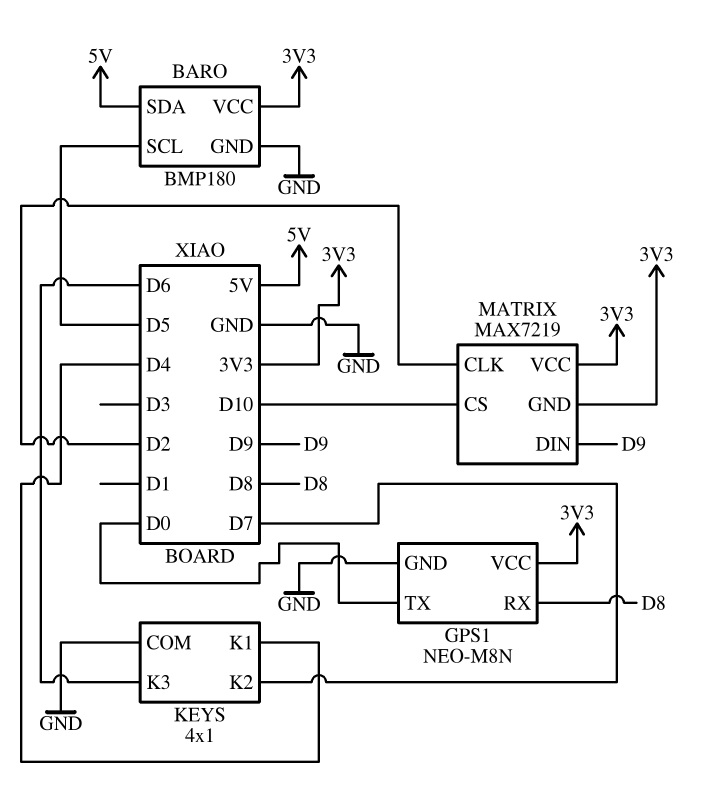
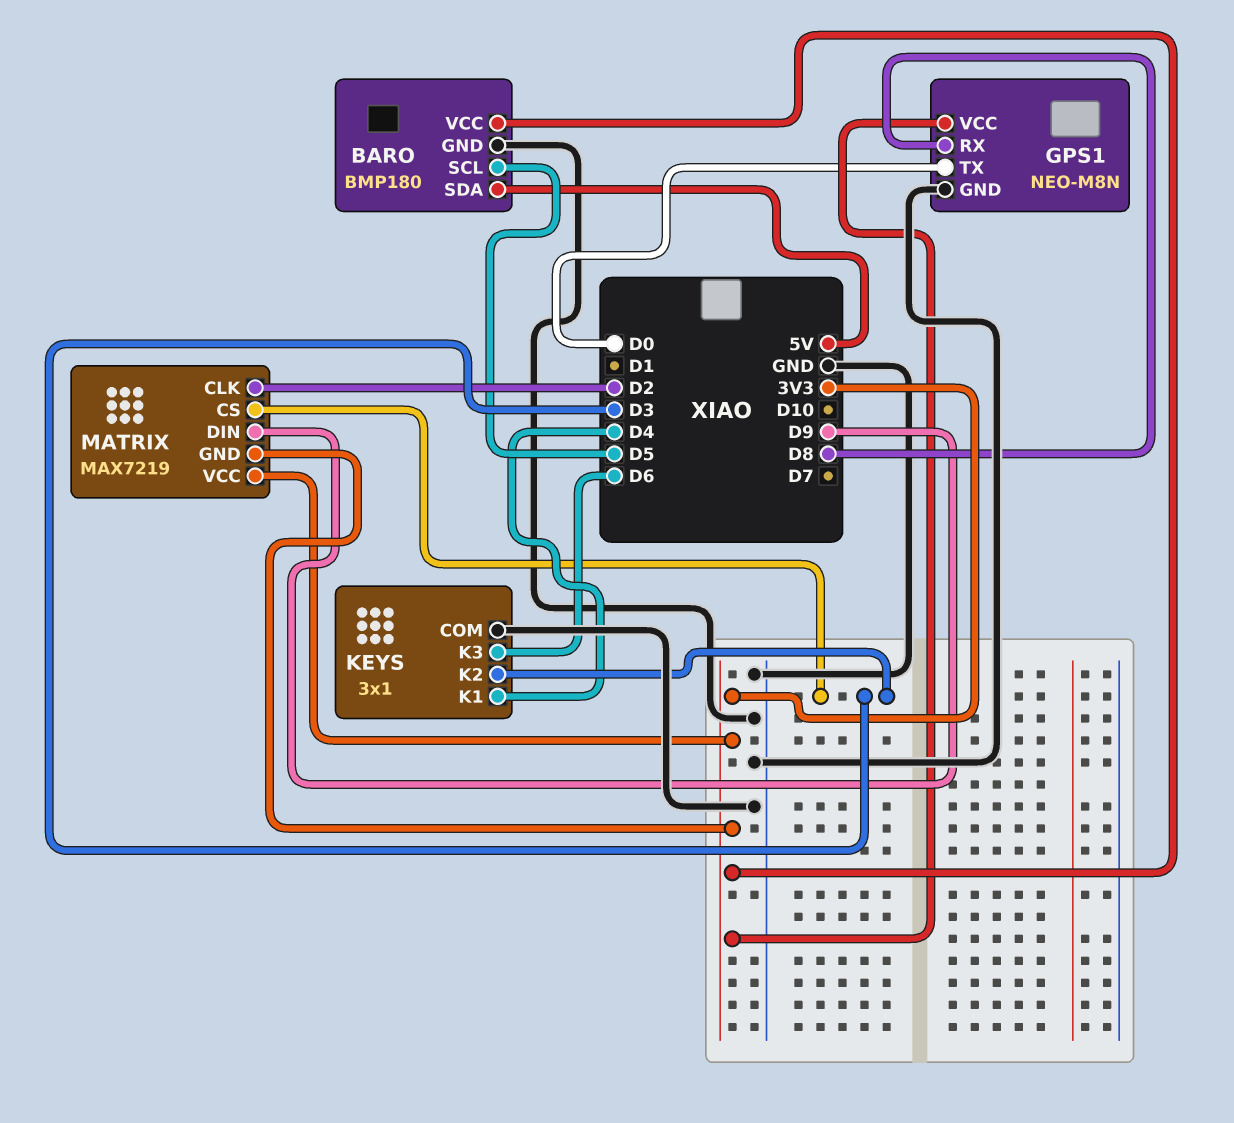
KEYS: 4x1 -> 3x1
KEYS pin K2: D7 -> D3
MATRIX pin CS: D10 -> D3

